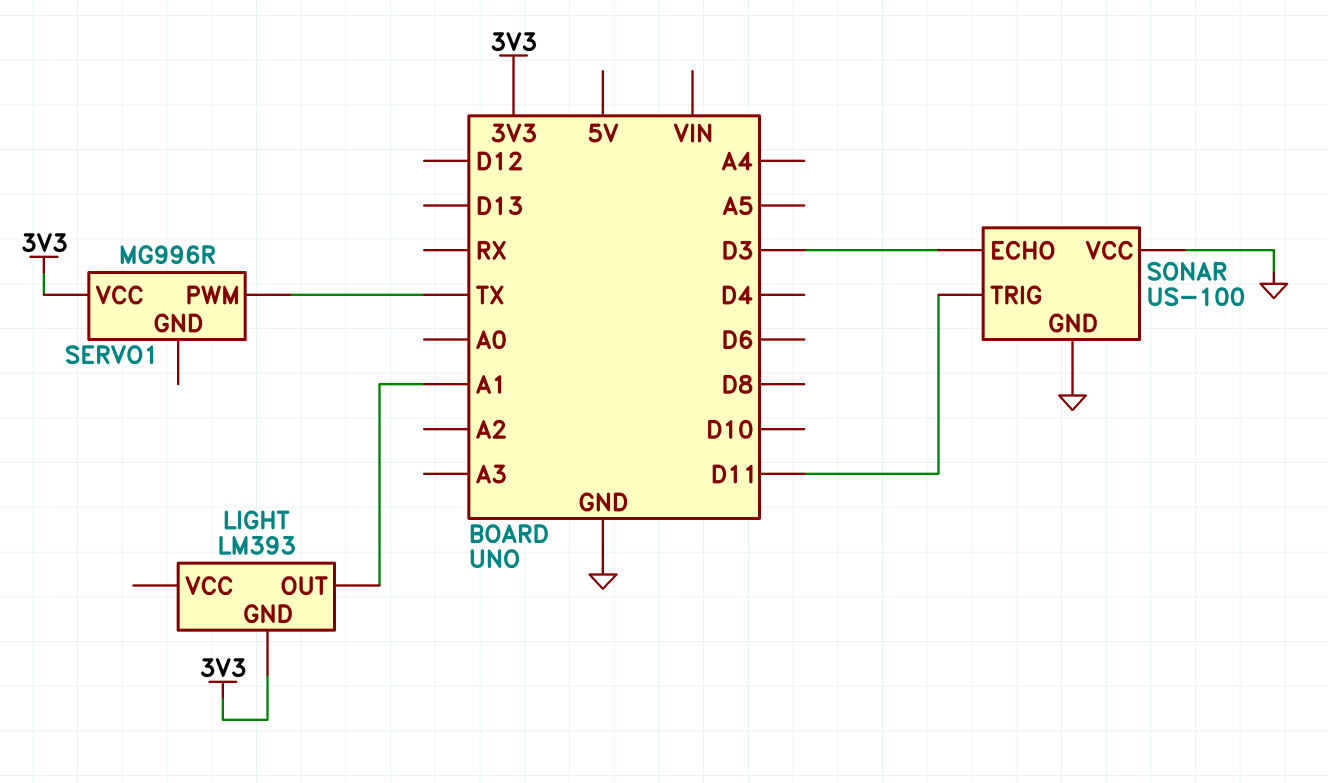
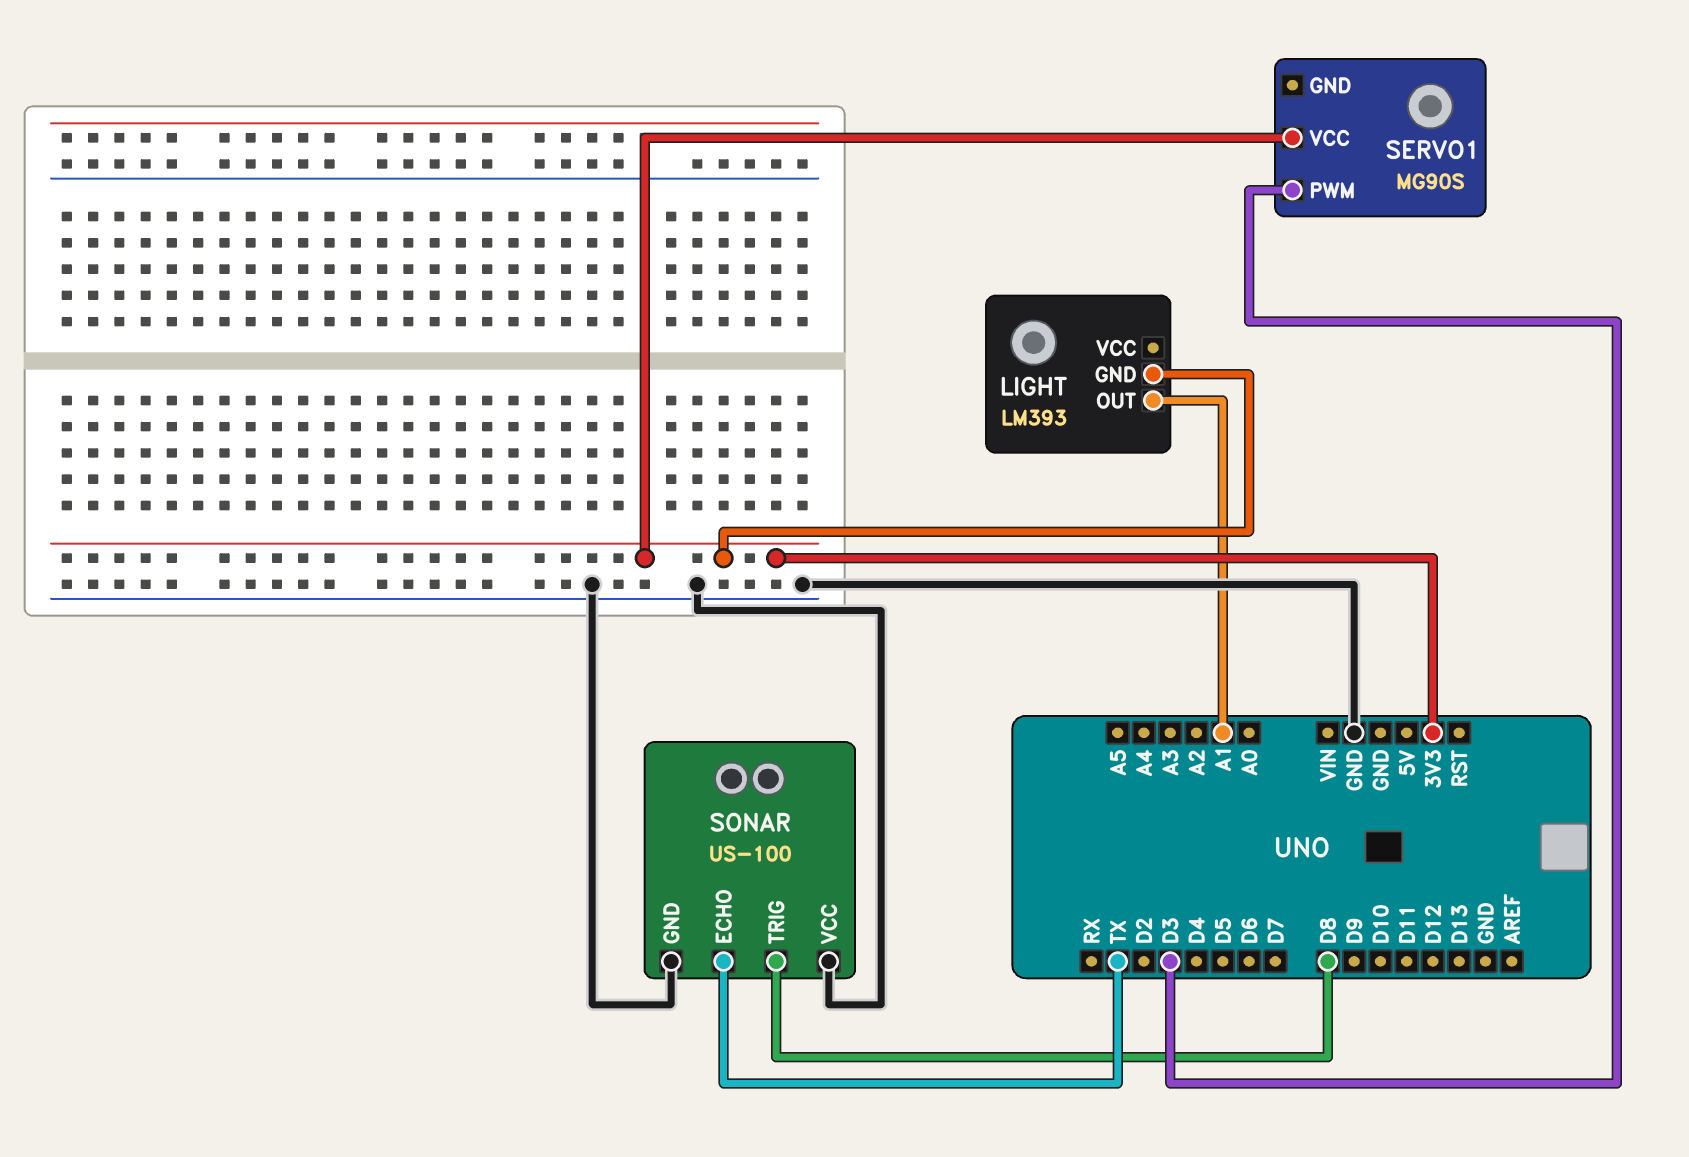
SERVO1: MG996R -> MG90S
SERVO1 pin PWM: TX -> D3
SONAR pin ECHO: D3 -> TX
SONAR pin TRIG: D11 -> D8

